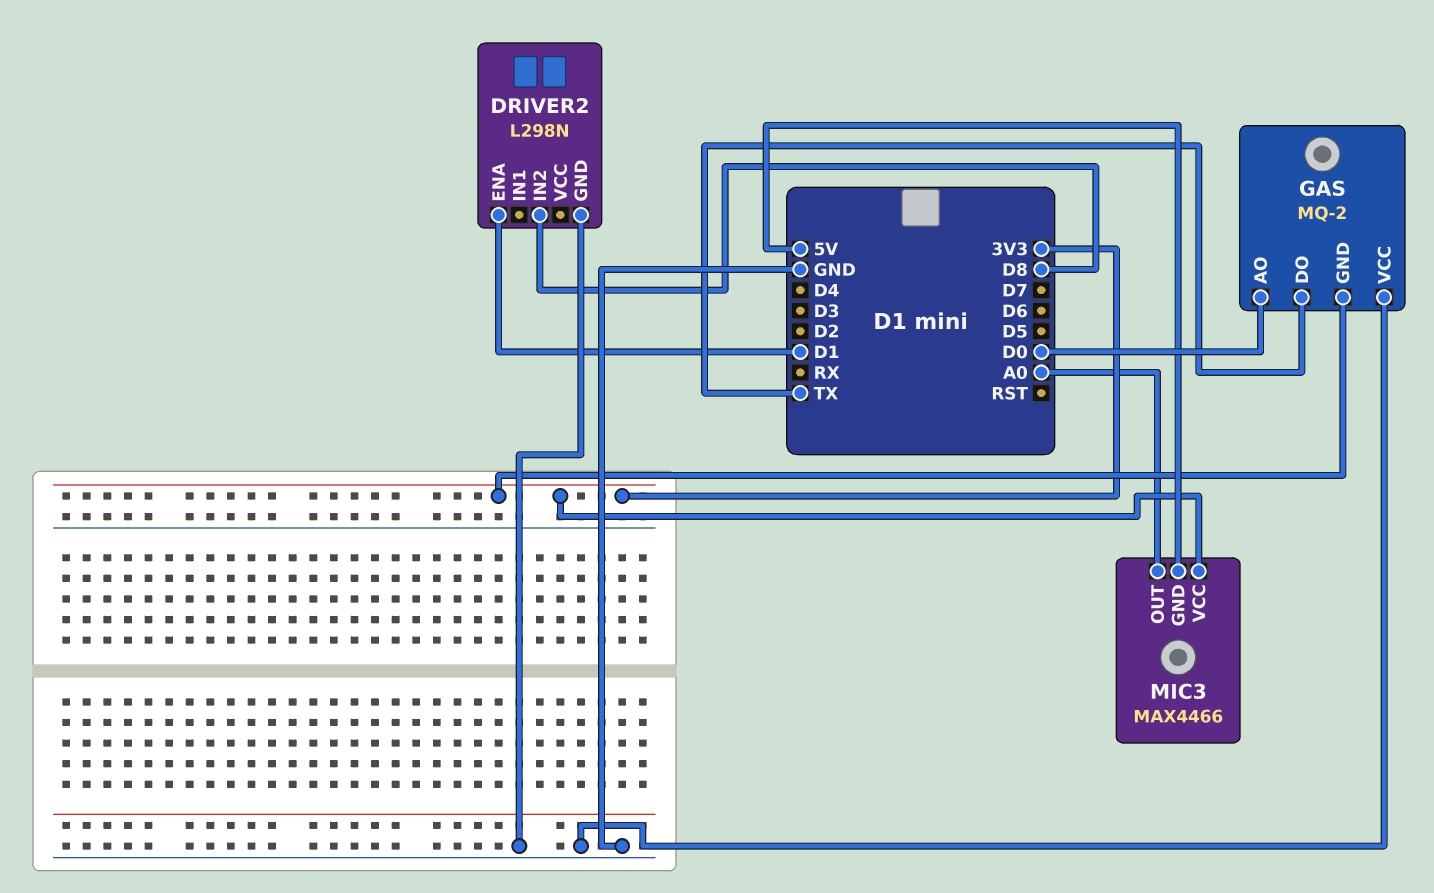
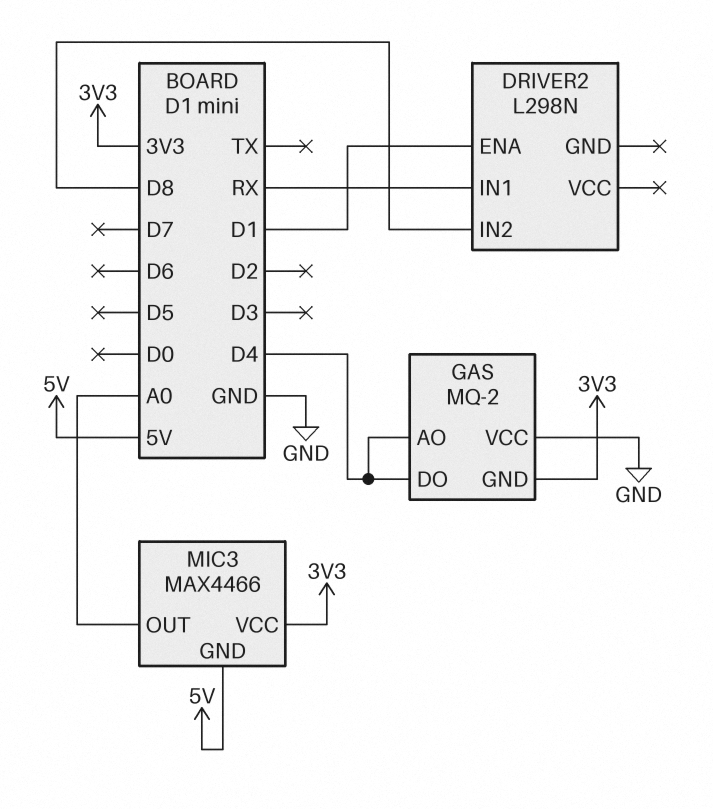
DRIVER2 pin GND: GND -> none
DRIVER2 pin IN1: none -> RX
GAS pin AO: D0 -> D4
GAS pin DO: TX -> D4

